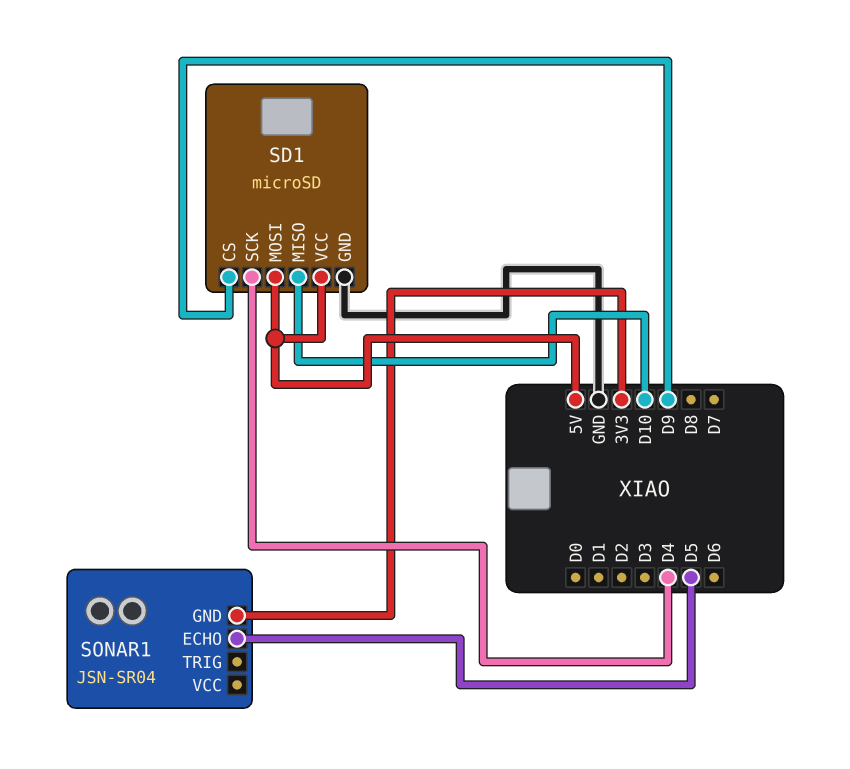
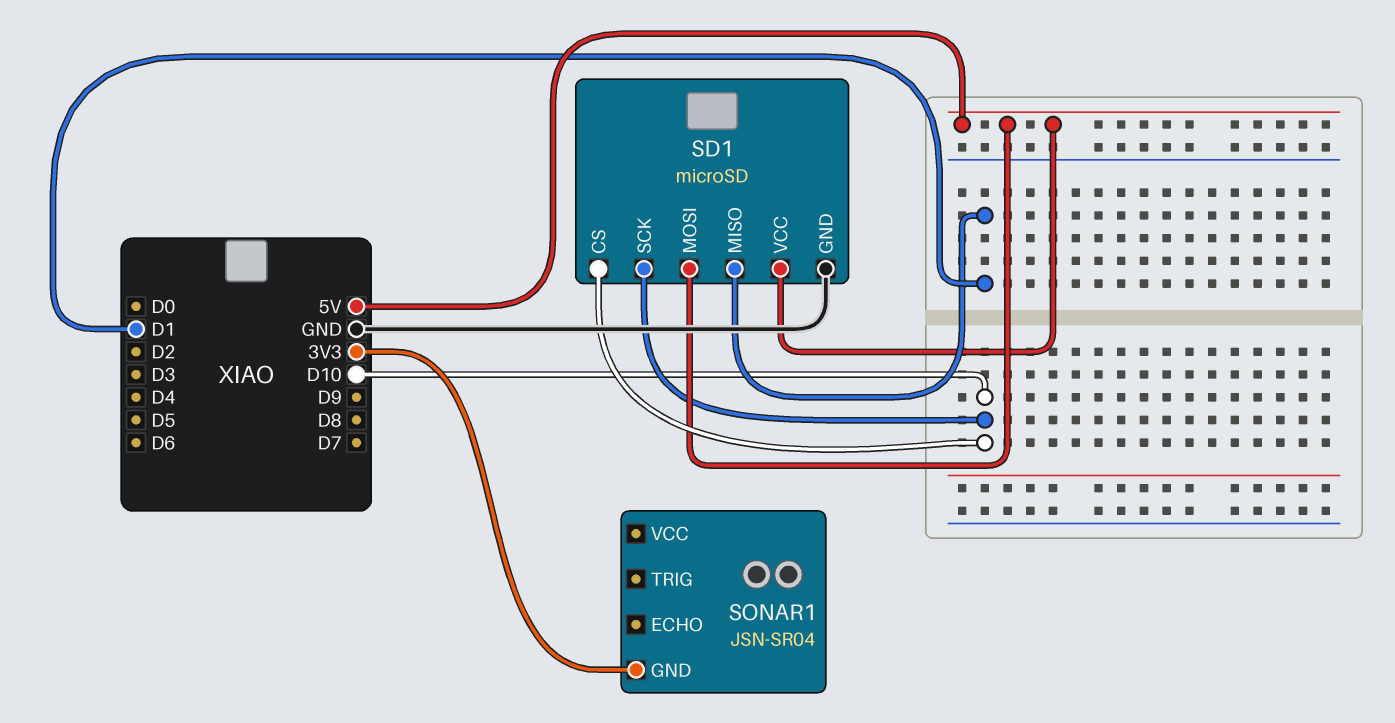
SD1 pin CS: D9 -> D10
SD1 pin MISO: D10 -> D1
SD1 pin SCK: D4 -> D10
SONAR1 pin ECHO: D5 -> none

